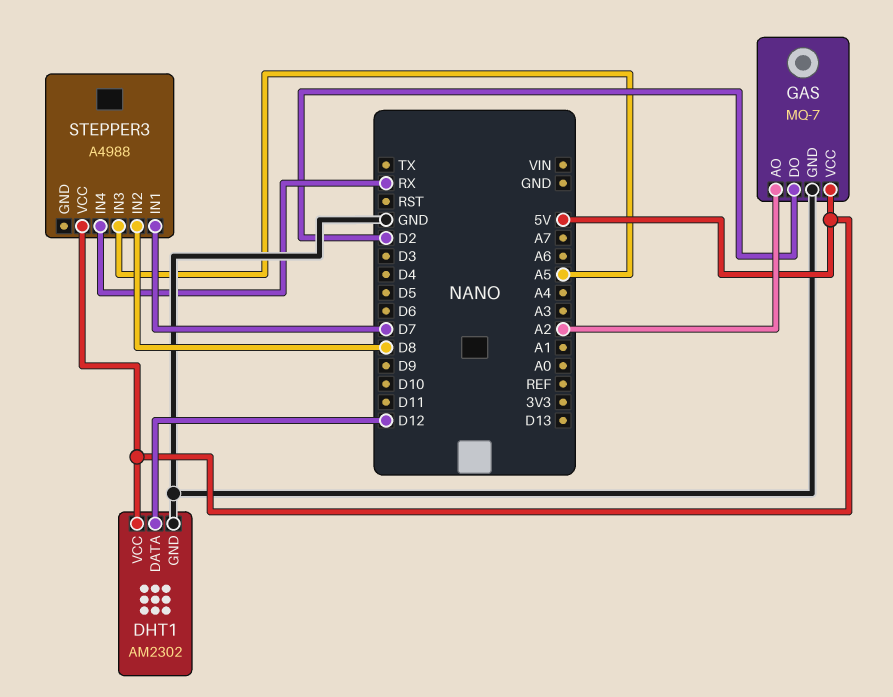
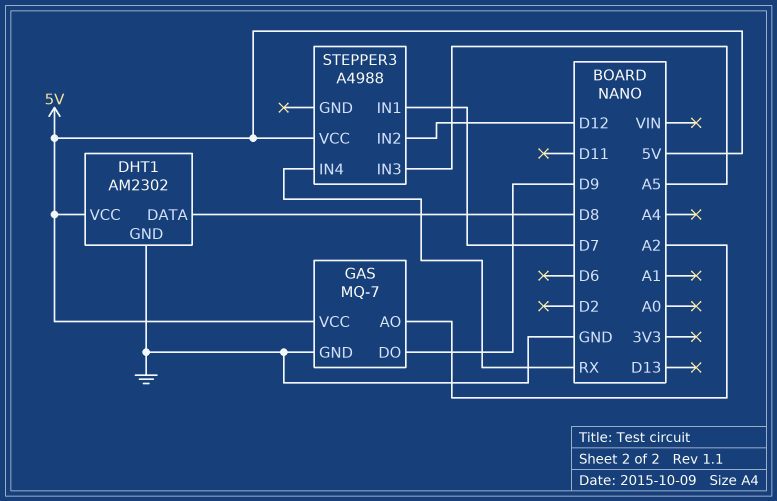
DHT1 pin DATA: D12 -> D8
GAS pin DO: D2 -> D9
STEPPER3 pin IN2: D8 -> D12

